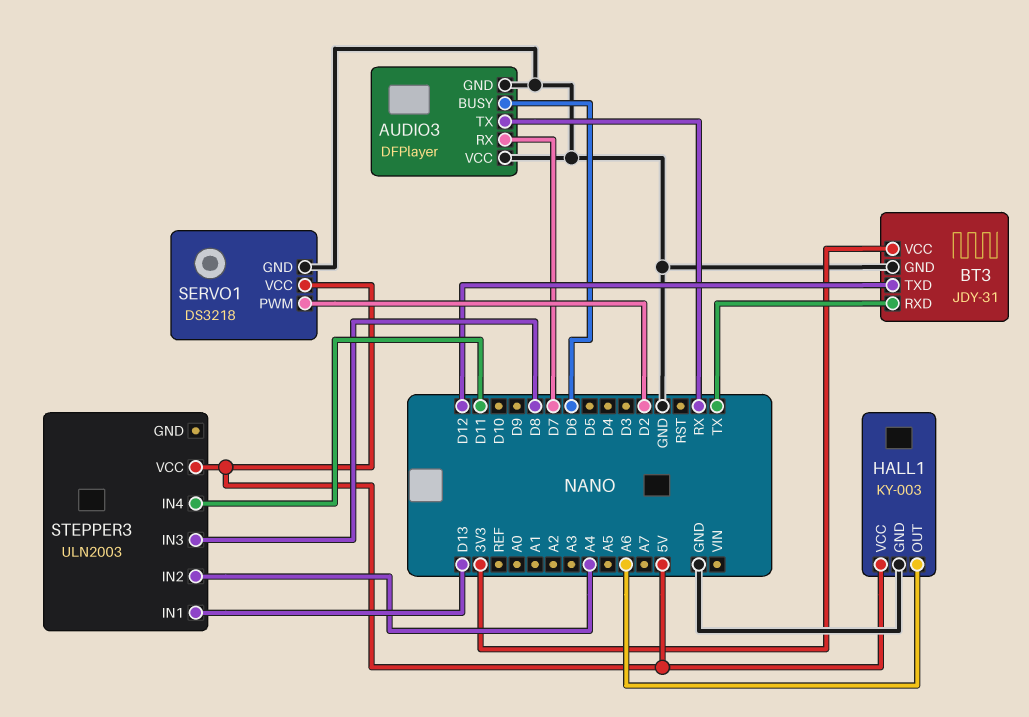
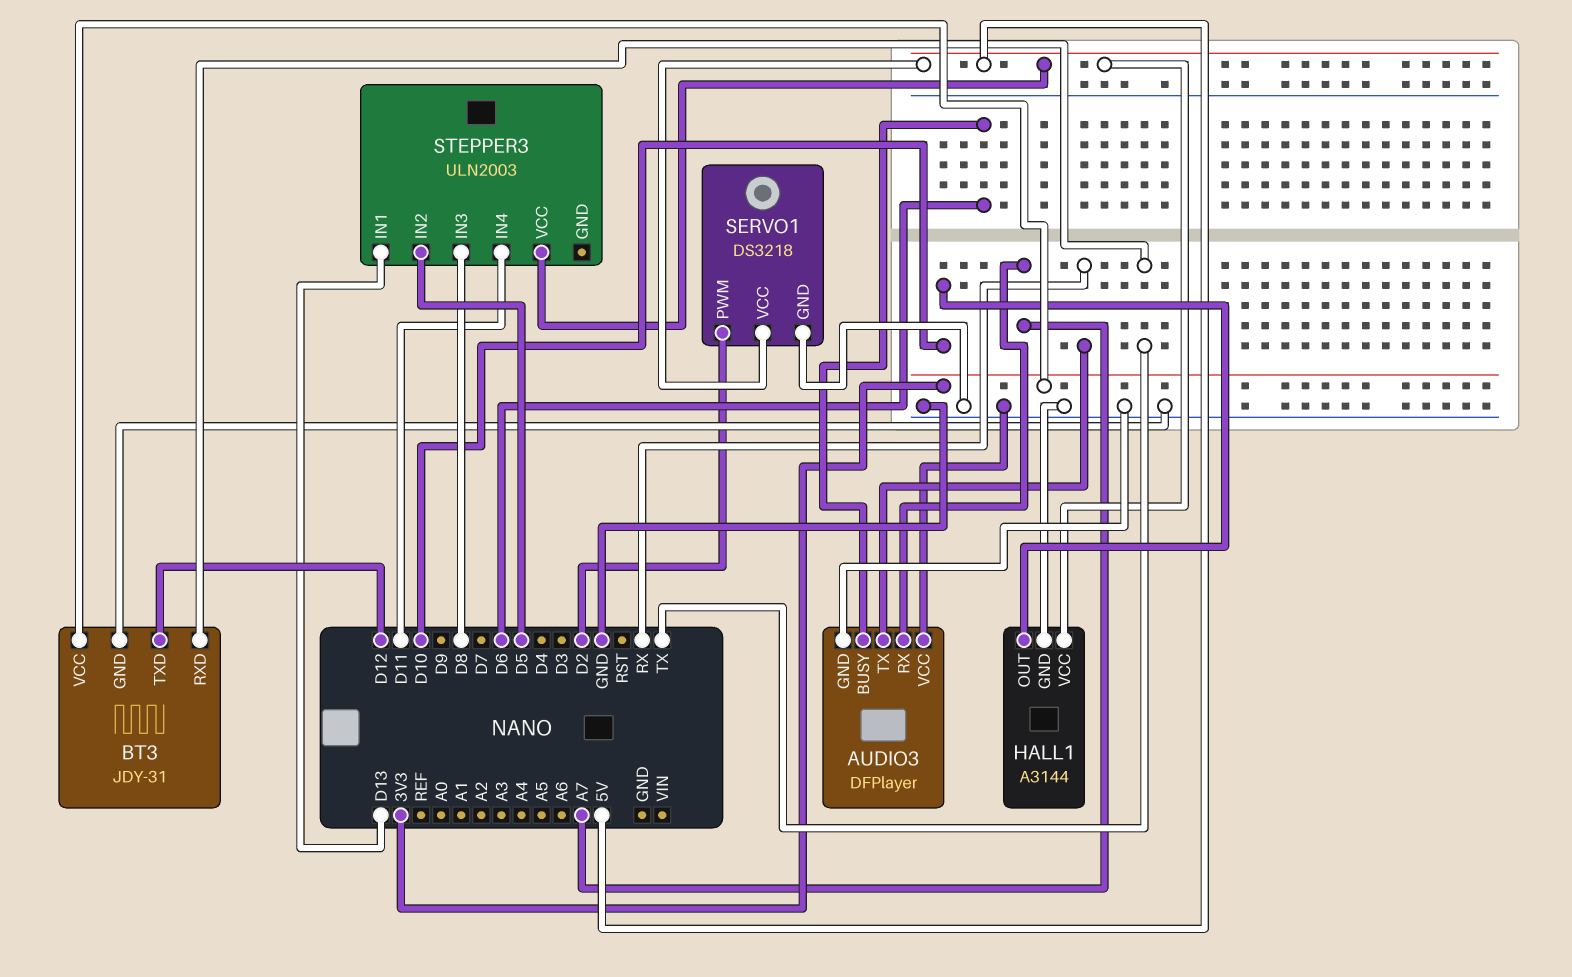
AUDIO3 pin RX: D7 -> A7
HALL1: KY-003 -> A3144
HALL1 pin OUT: A6 -> D10
STEPPER3 pin IN2: A4 -> D5

